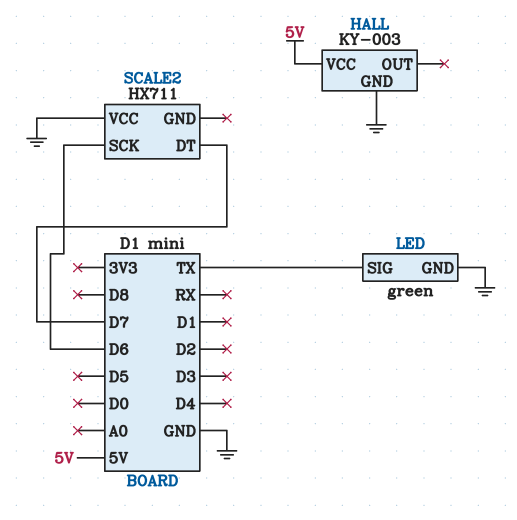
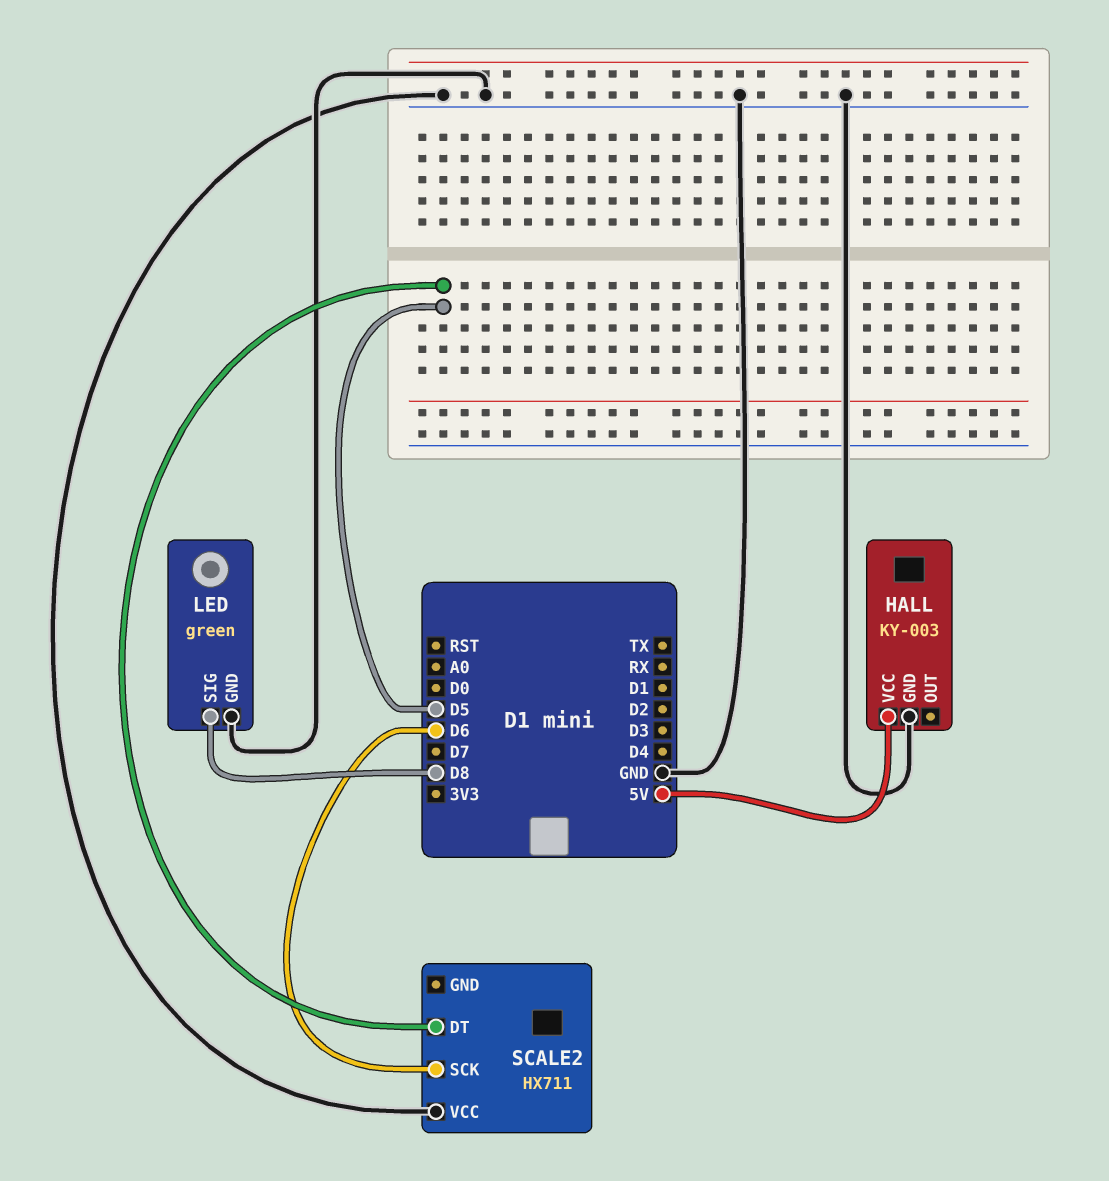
LED pin SIG: TX -> D8
SCALE2 pin DT: D7 -> D5

